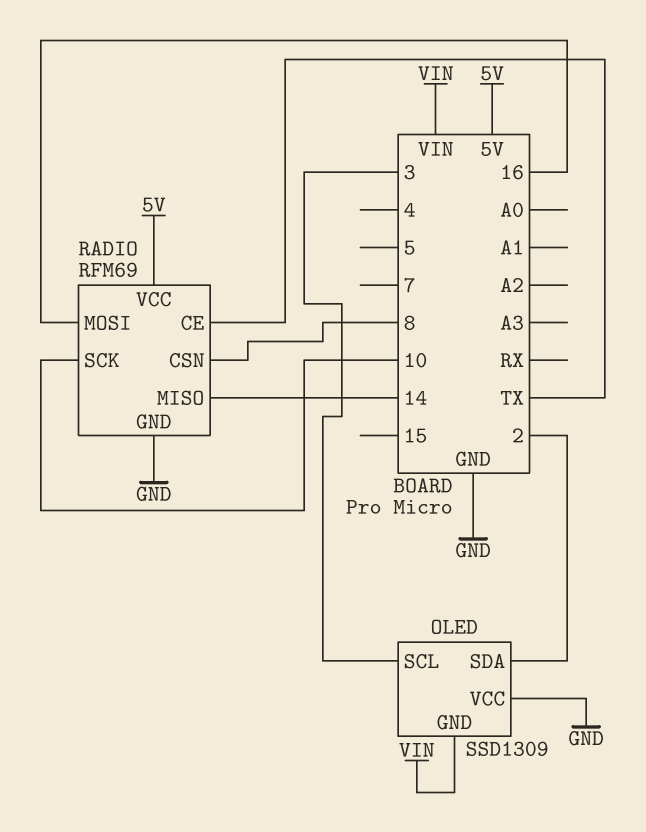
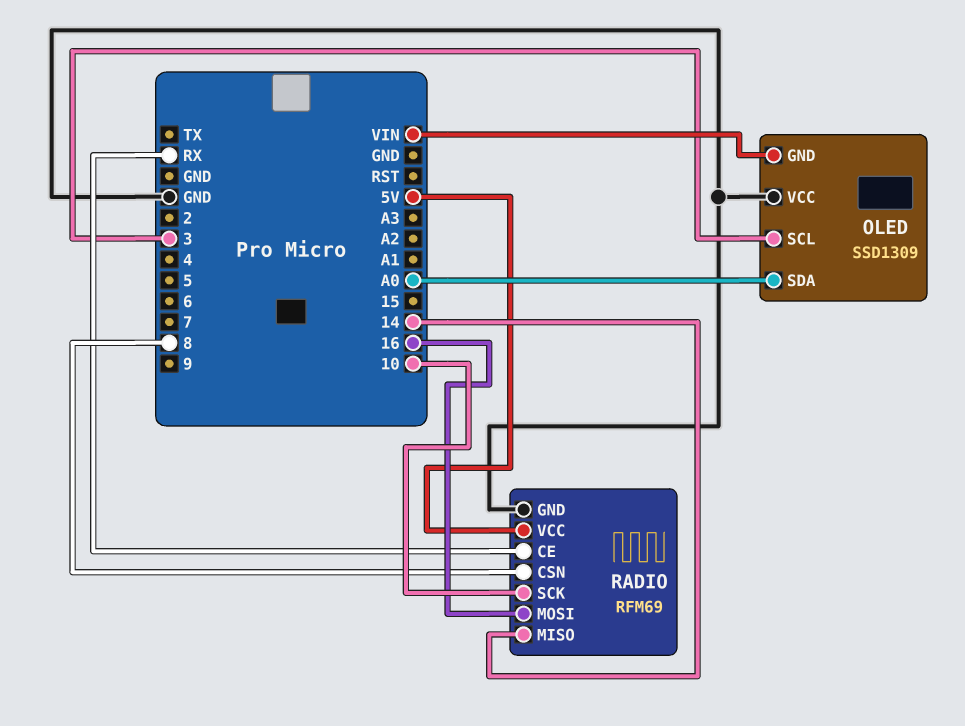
OLED pin SDA: 2 -> A0
RADIO pin CE: TX -> RX

